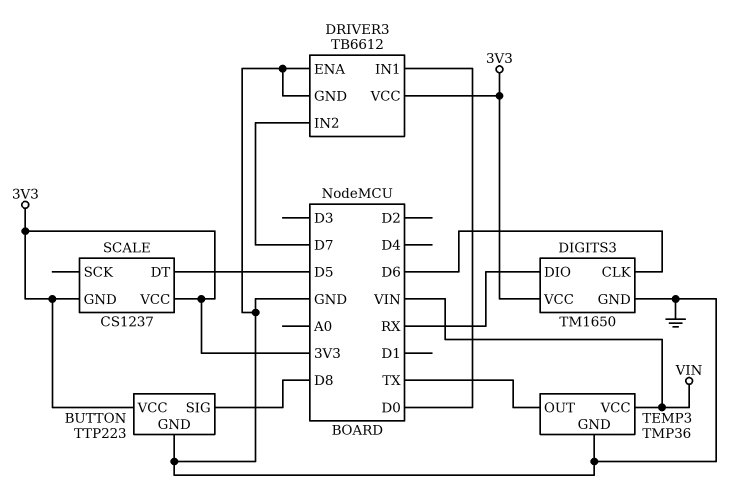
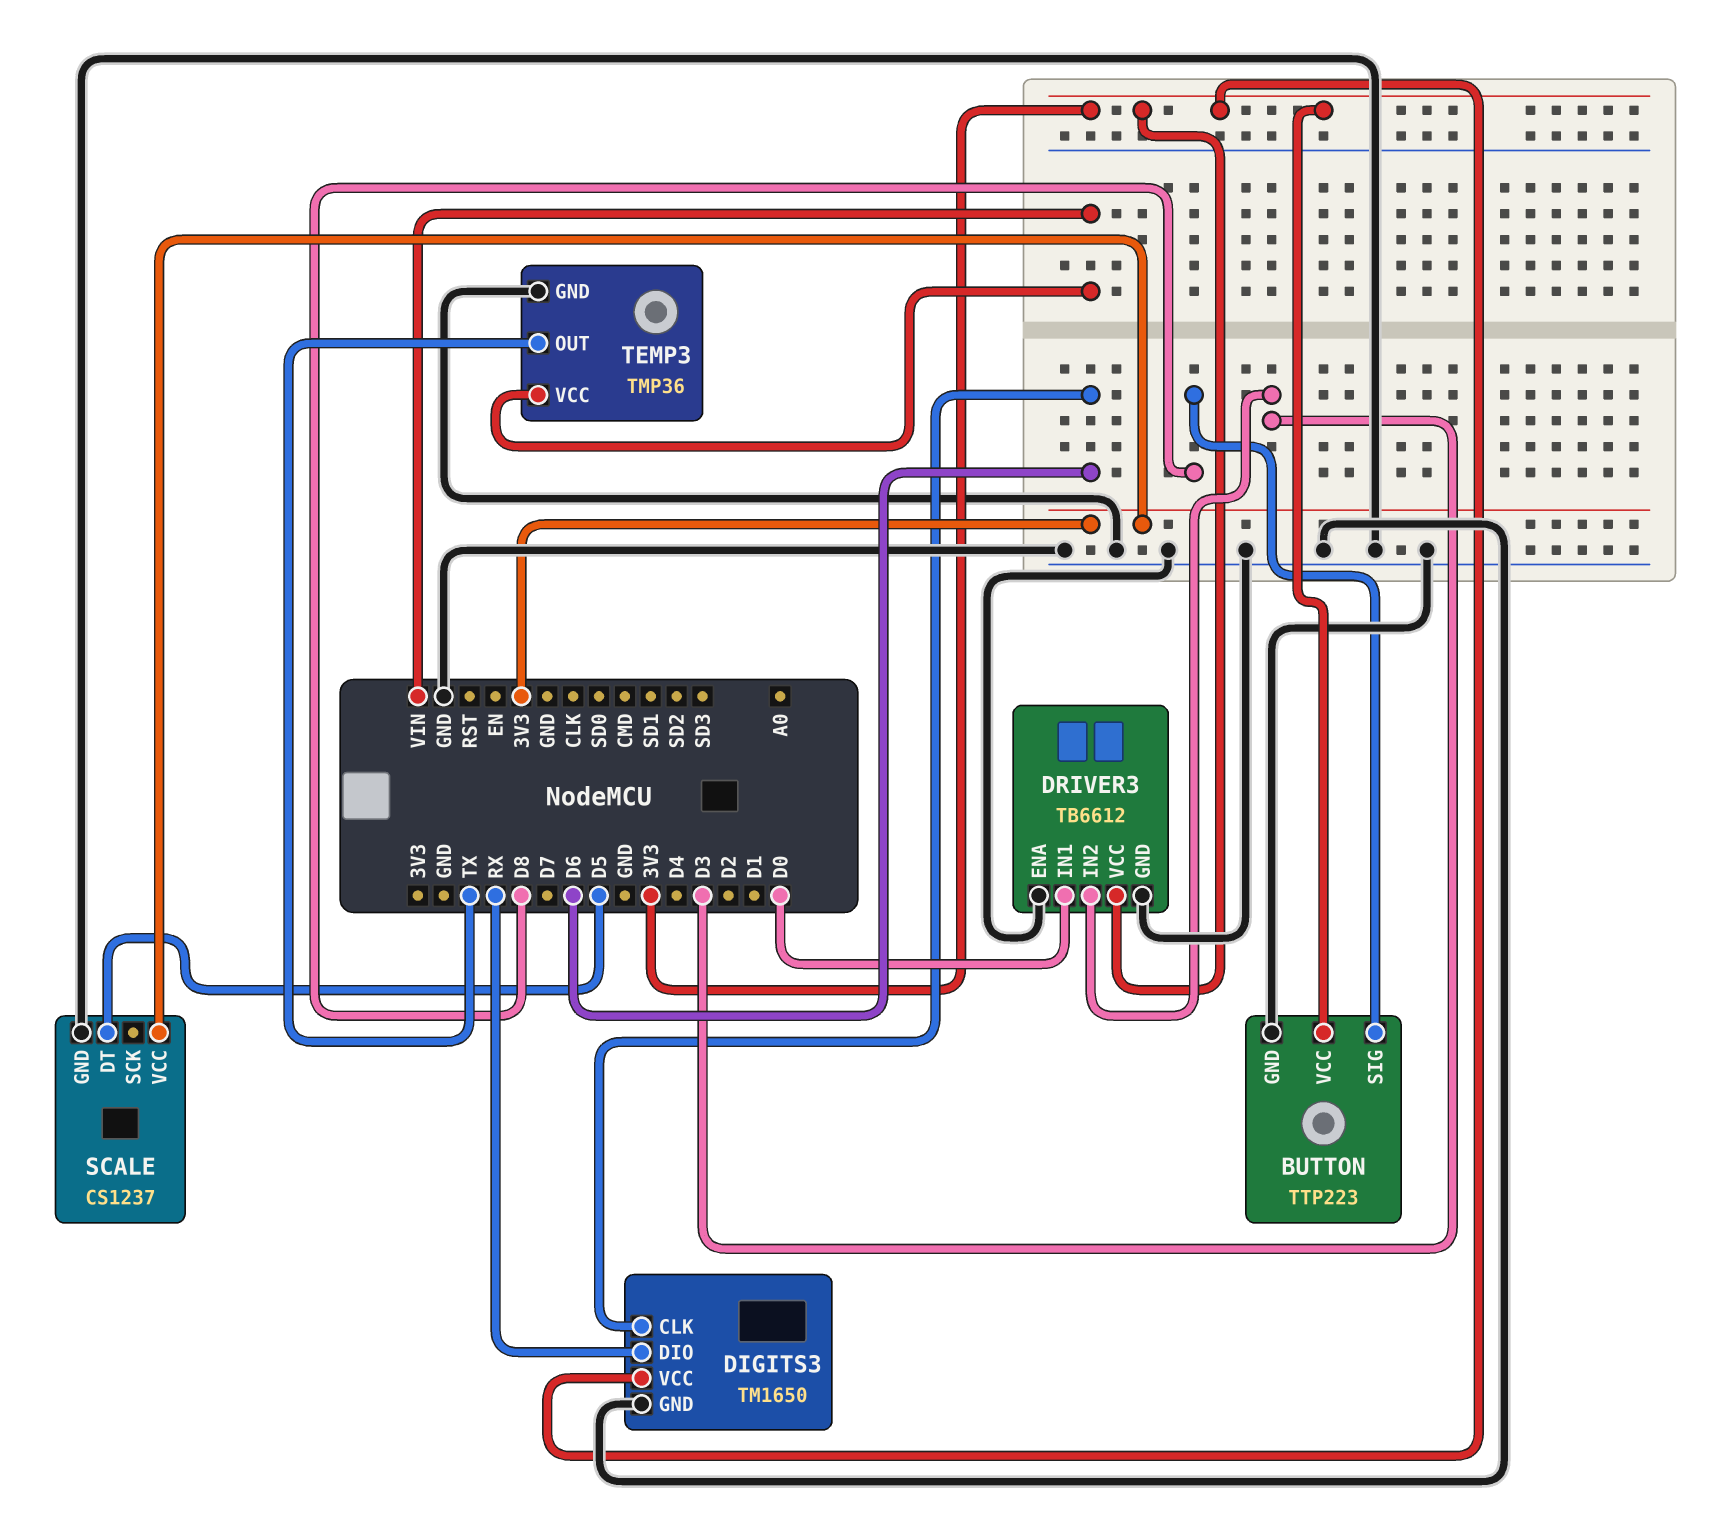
DRIVER3 pin IN2: D7 -> D3
SCALE pin GND: 3V3 -> GND

